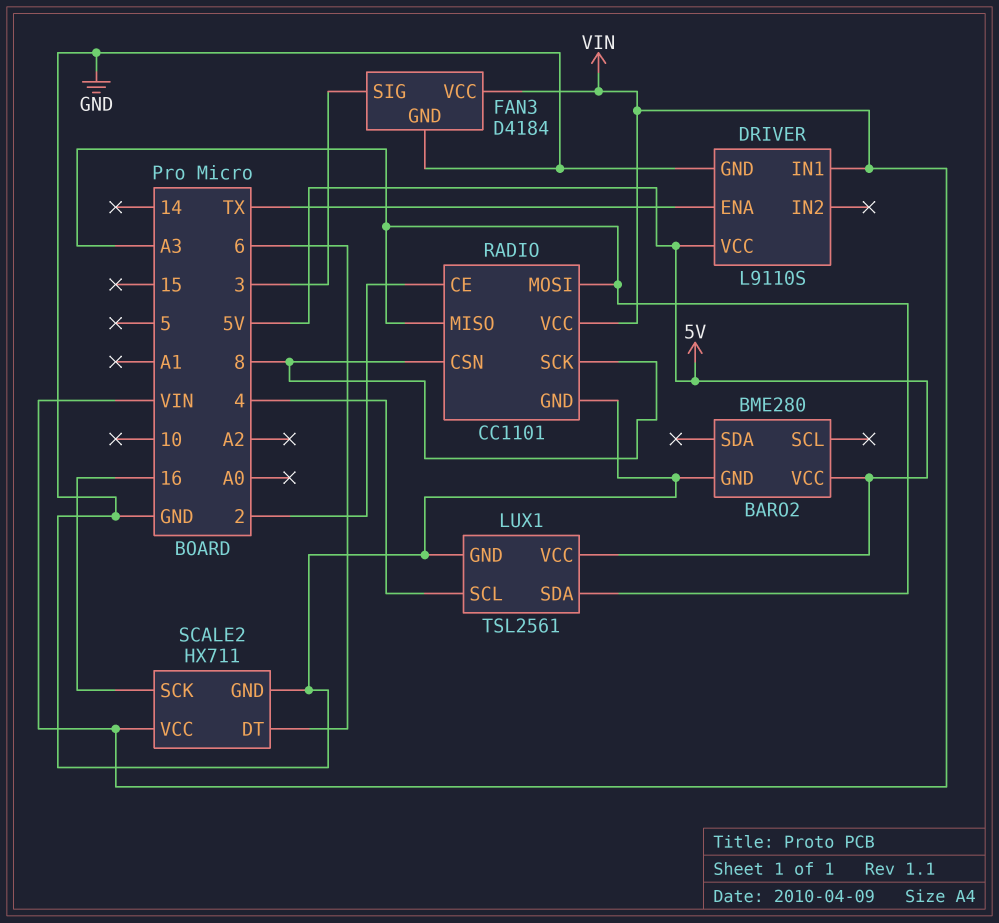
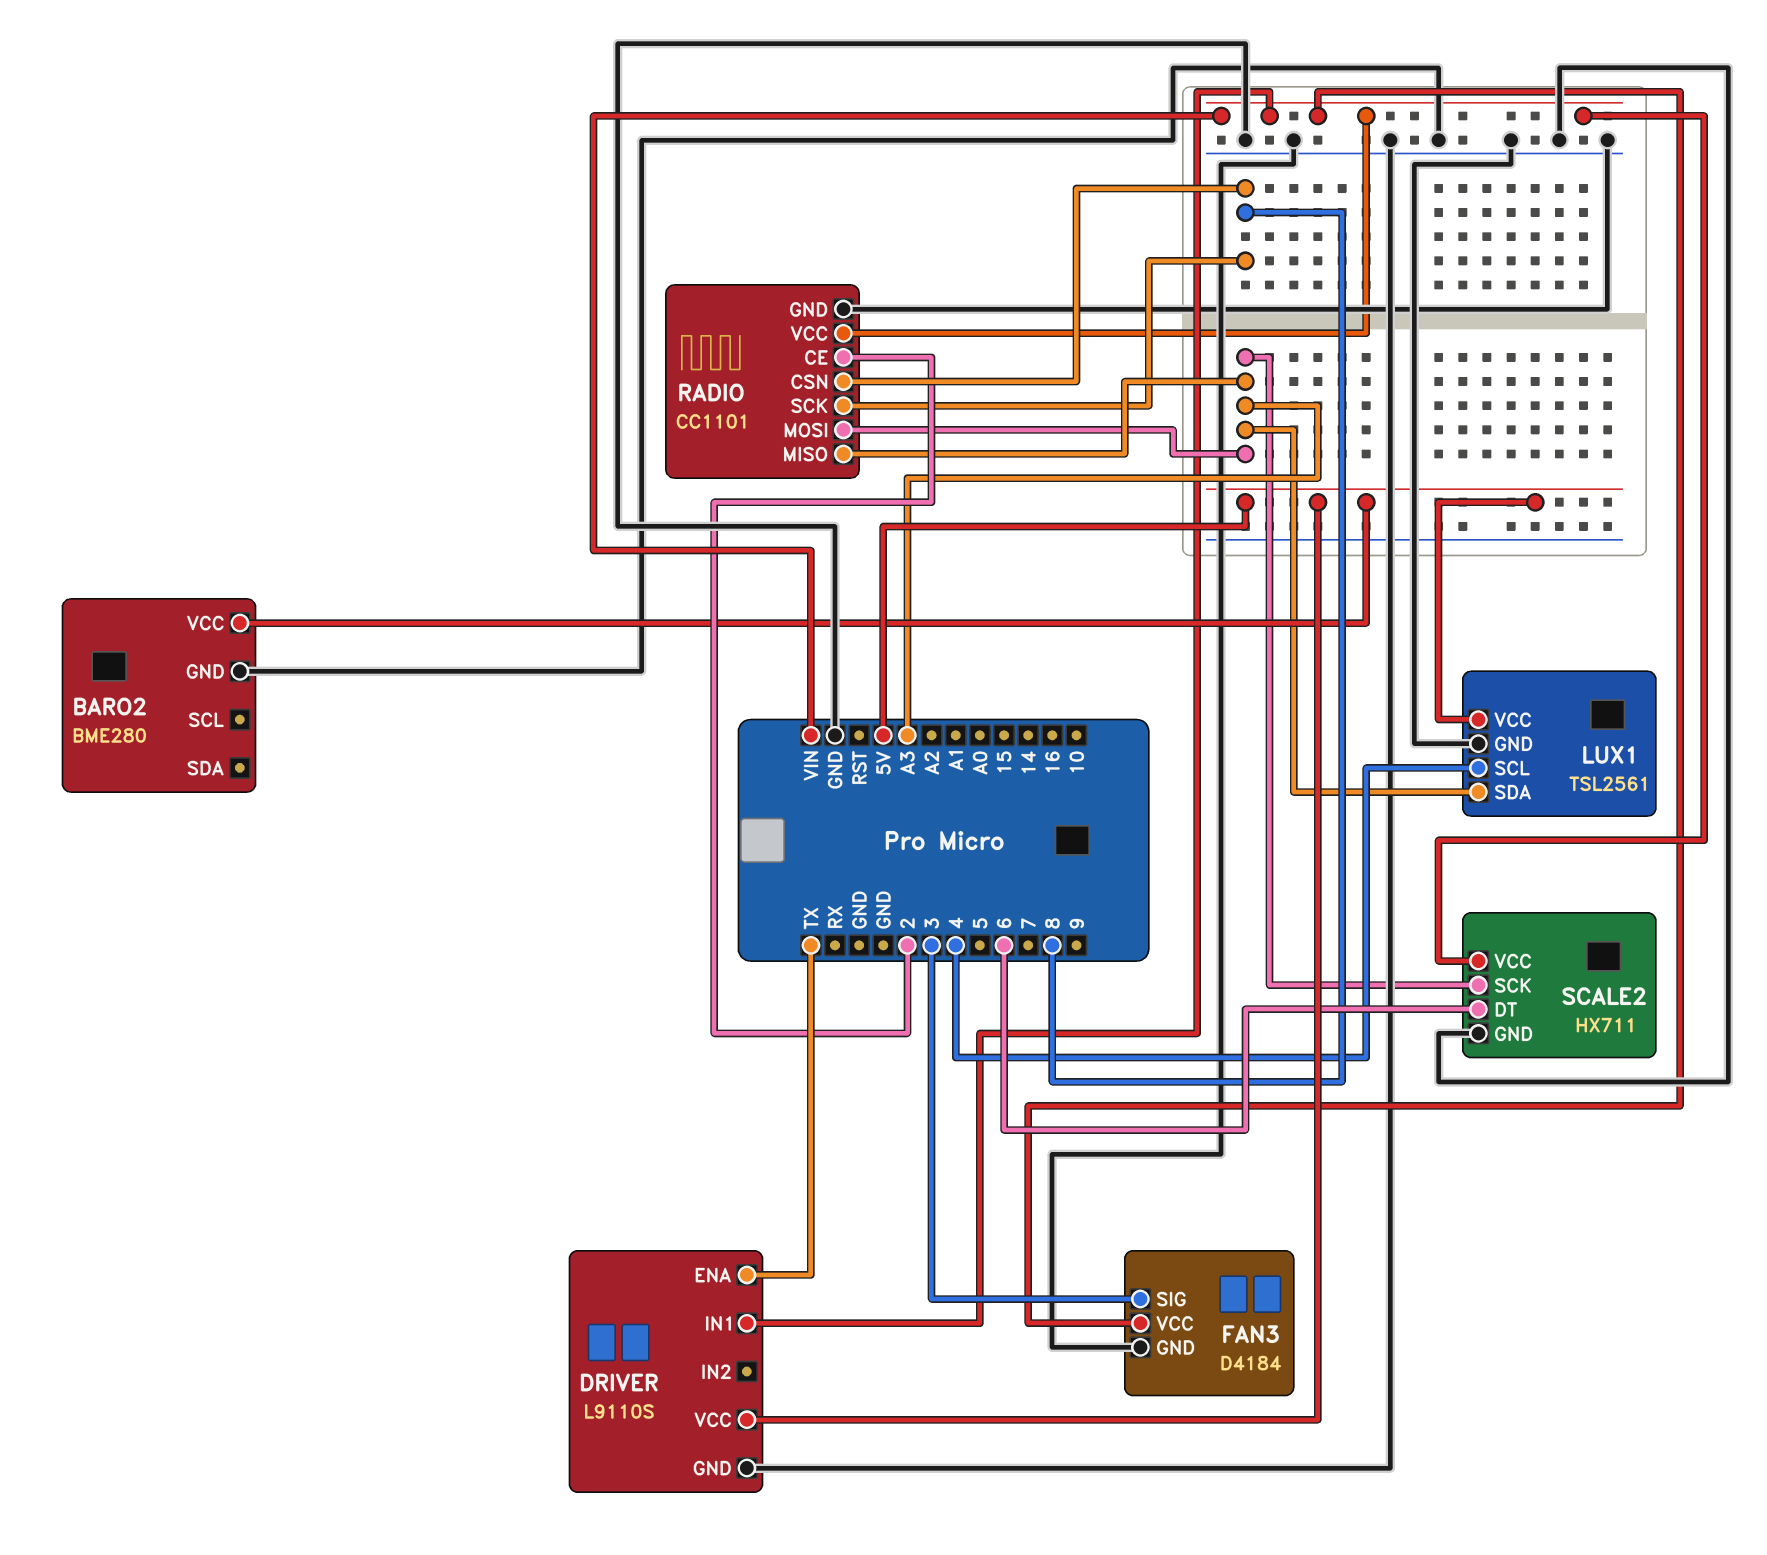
SCALE2 pin SCK: 16 -> A3

